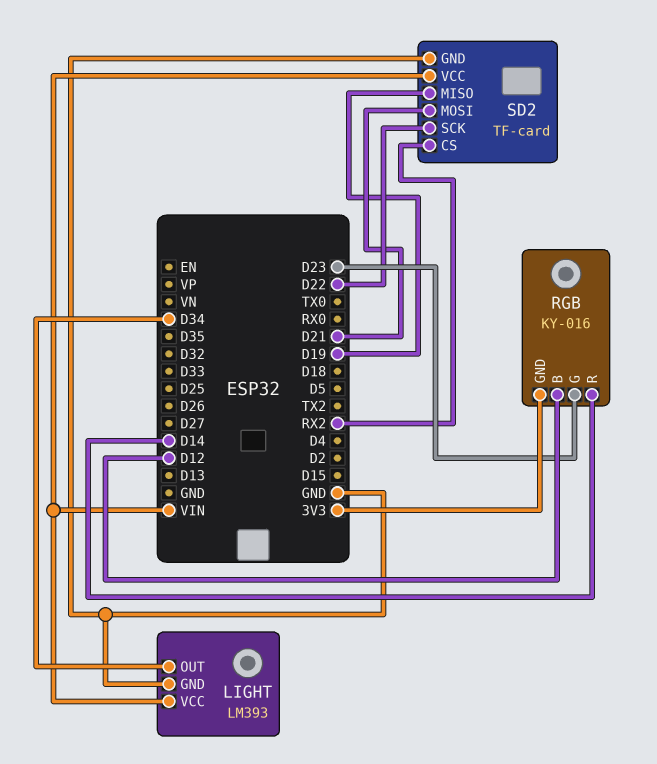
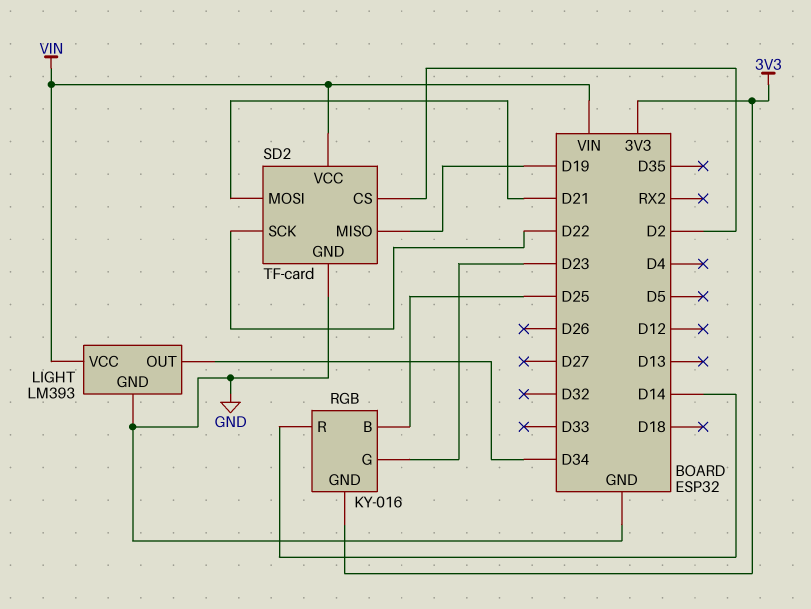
RGB pin B: D12 -> D25
SD2 pin CS: RX2 -> D2

